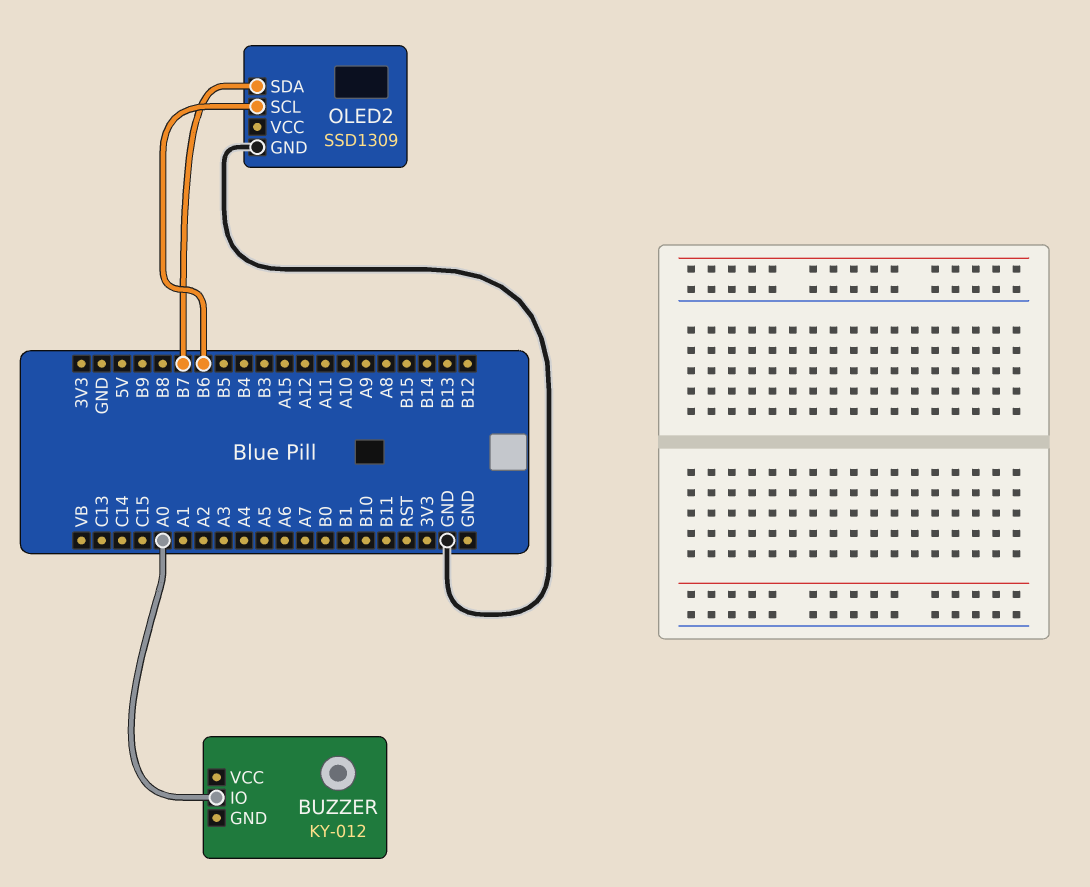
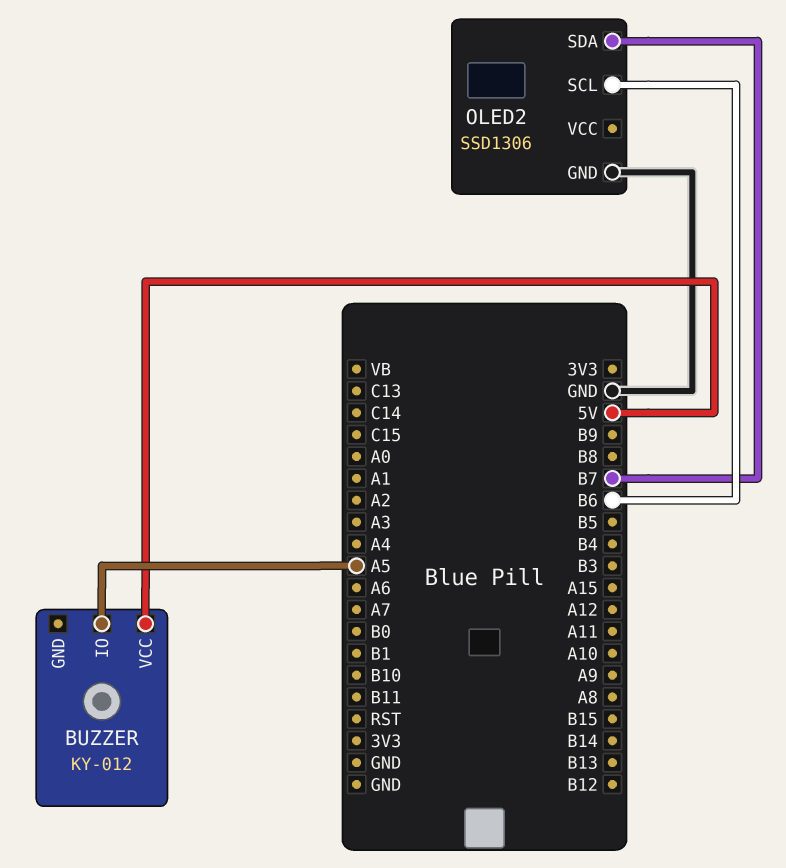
BUZZER pin IO: A0 -> A5
BUZZER pin VCC: none -> 5V
OLED2: SSD1309 -> SSD1306

